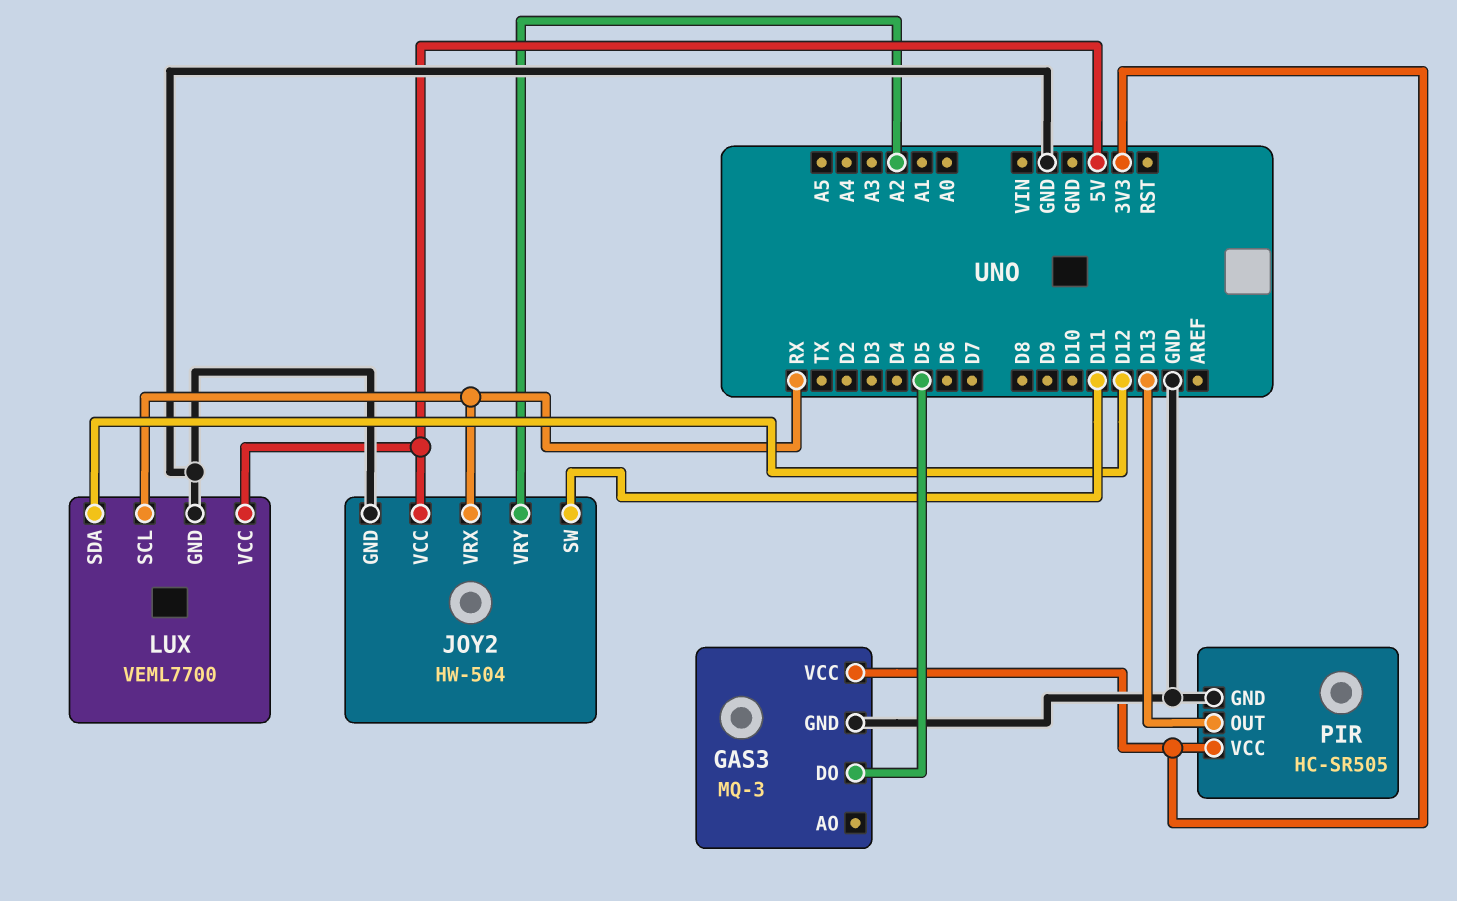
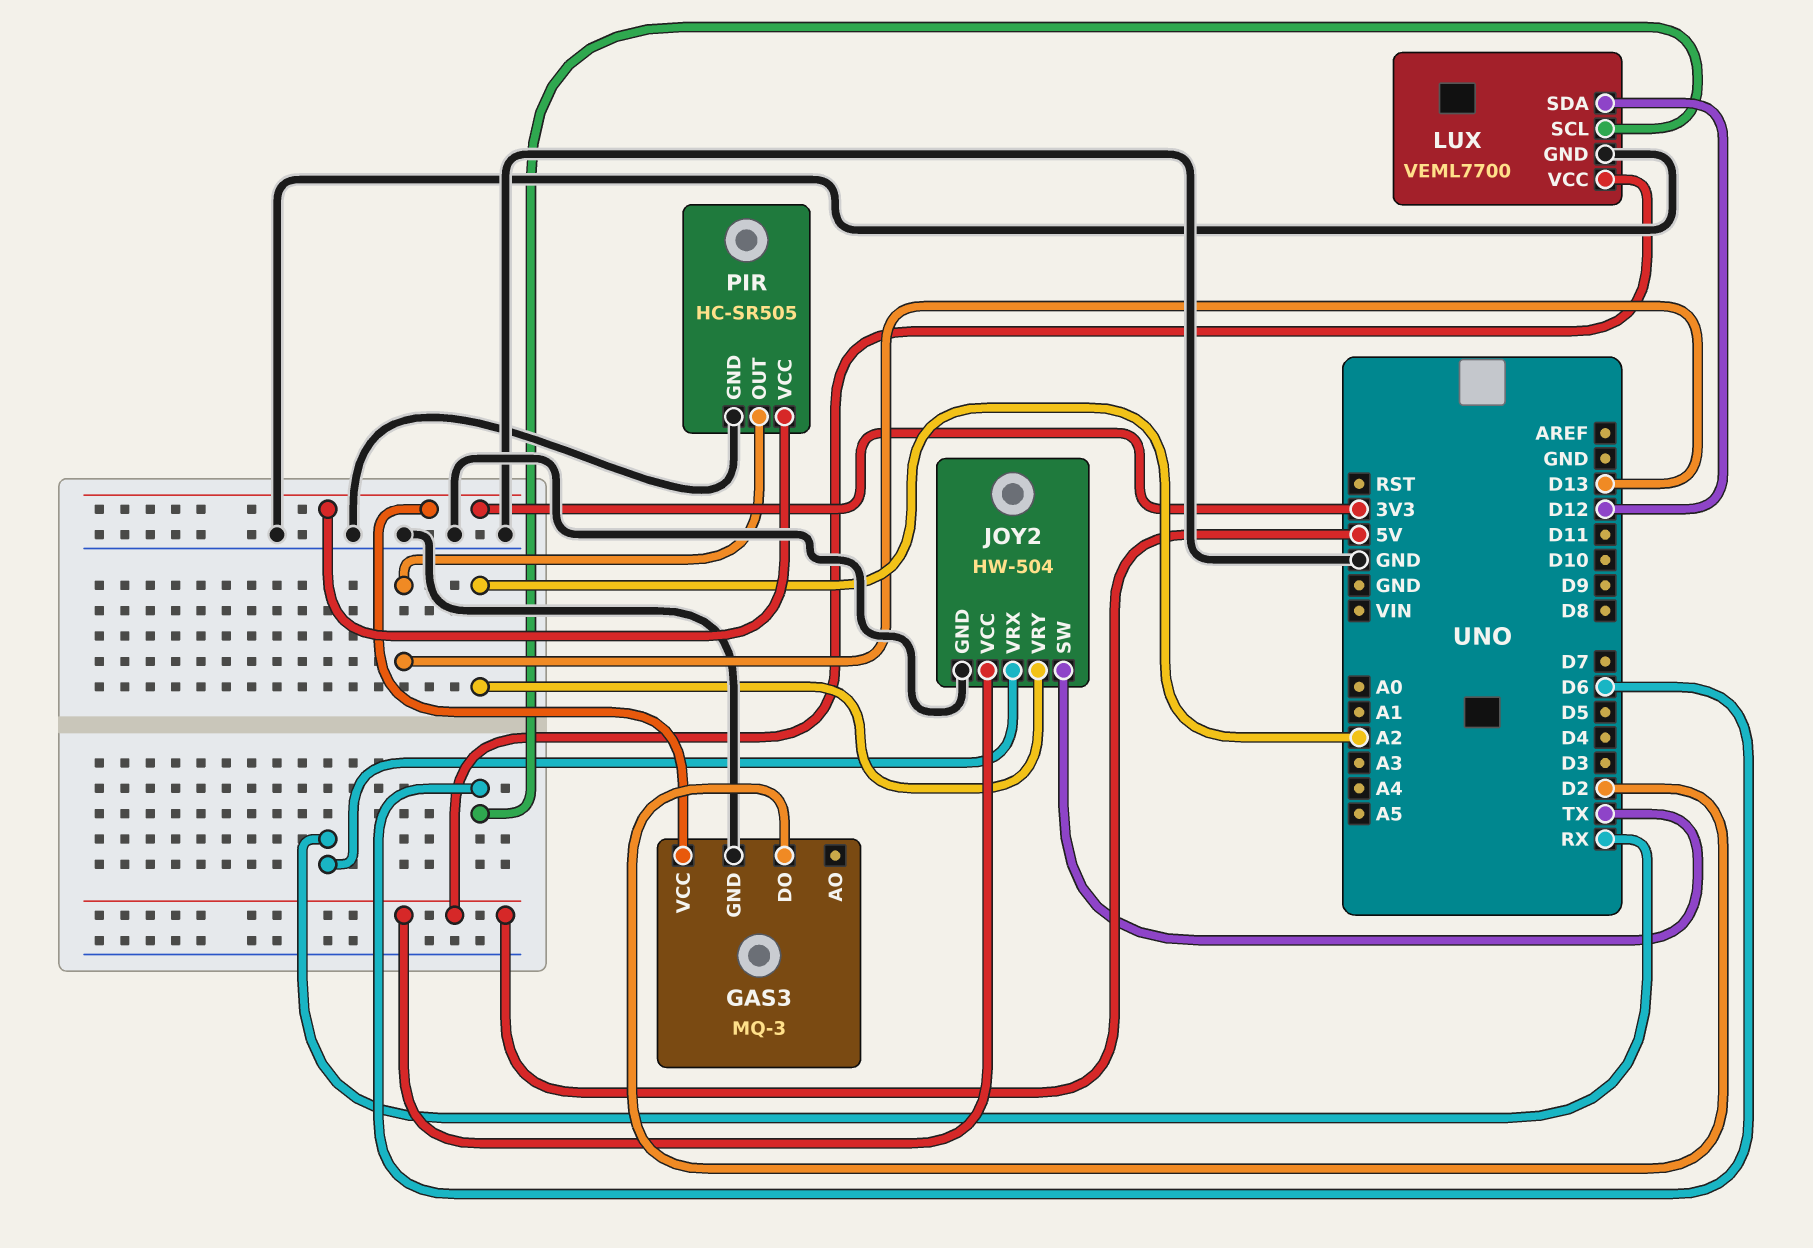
GAS3 pin DO: D5 -> D2
JOY2 pin SW: D11 -> TX
LUX pin SCL: RX -> D6

